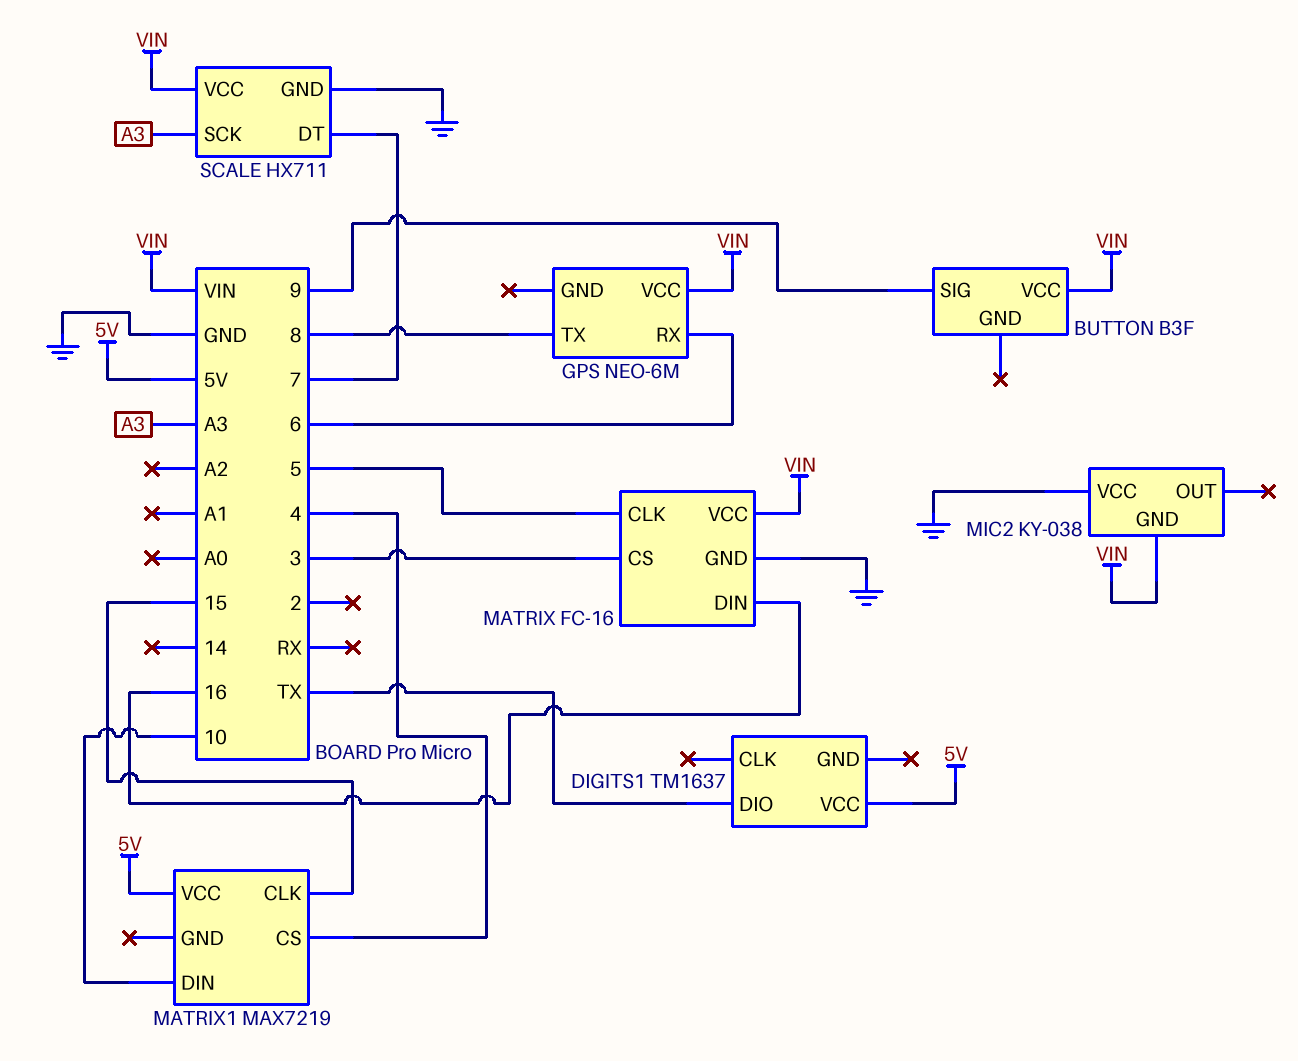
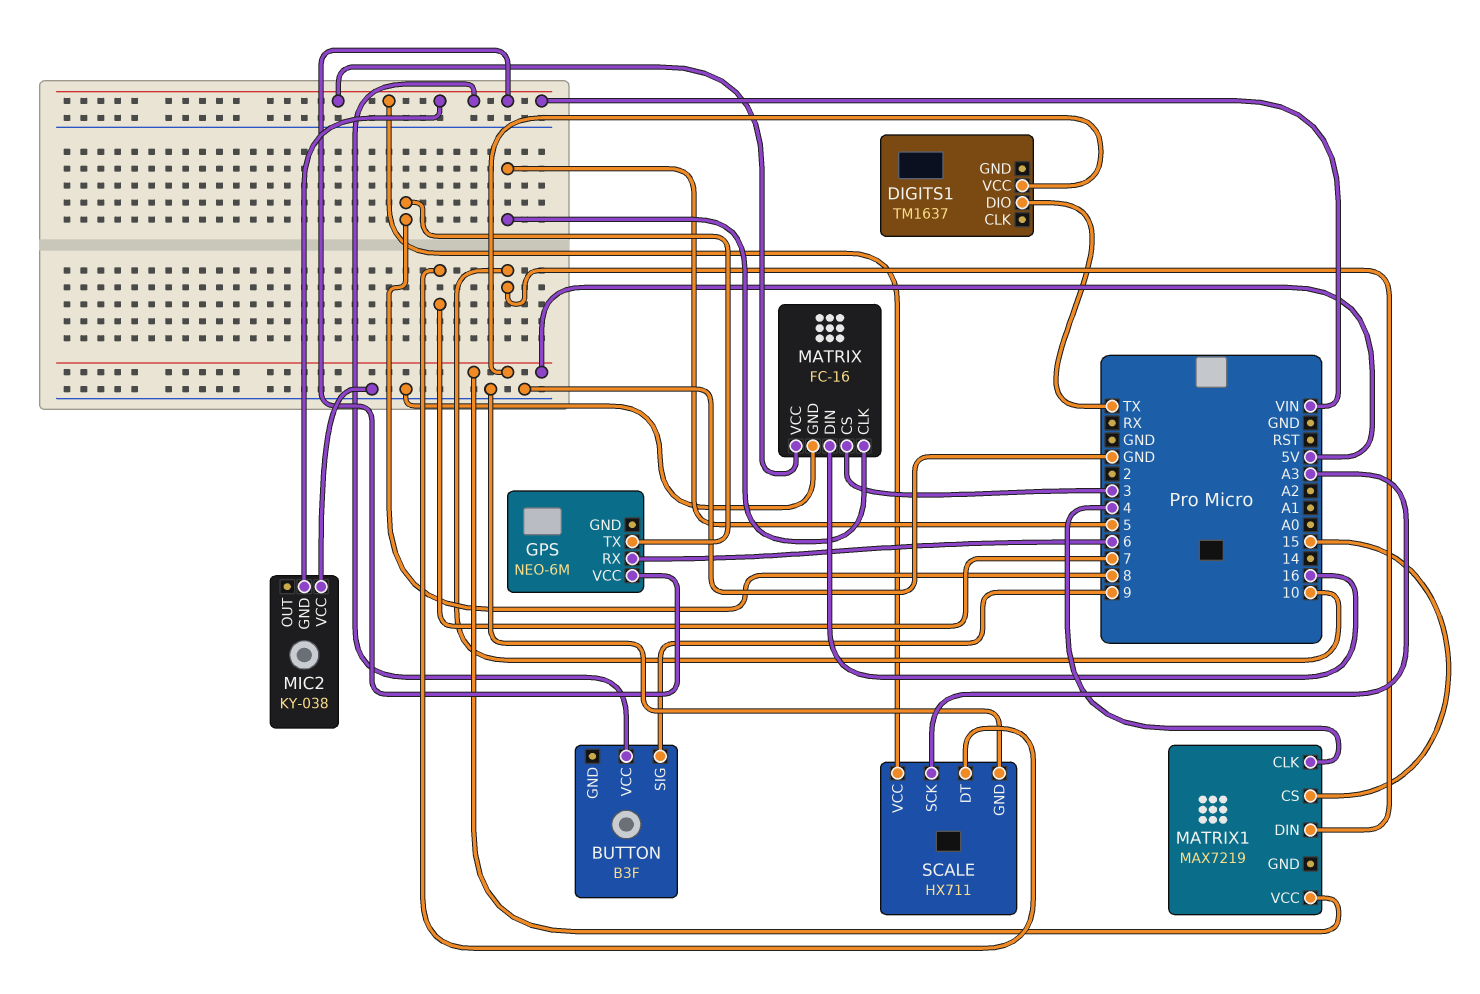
MATRIX1 pin CLK: 15 -> 4
MATRIX1 pin CS: 4 -> 15

